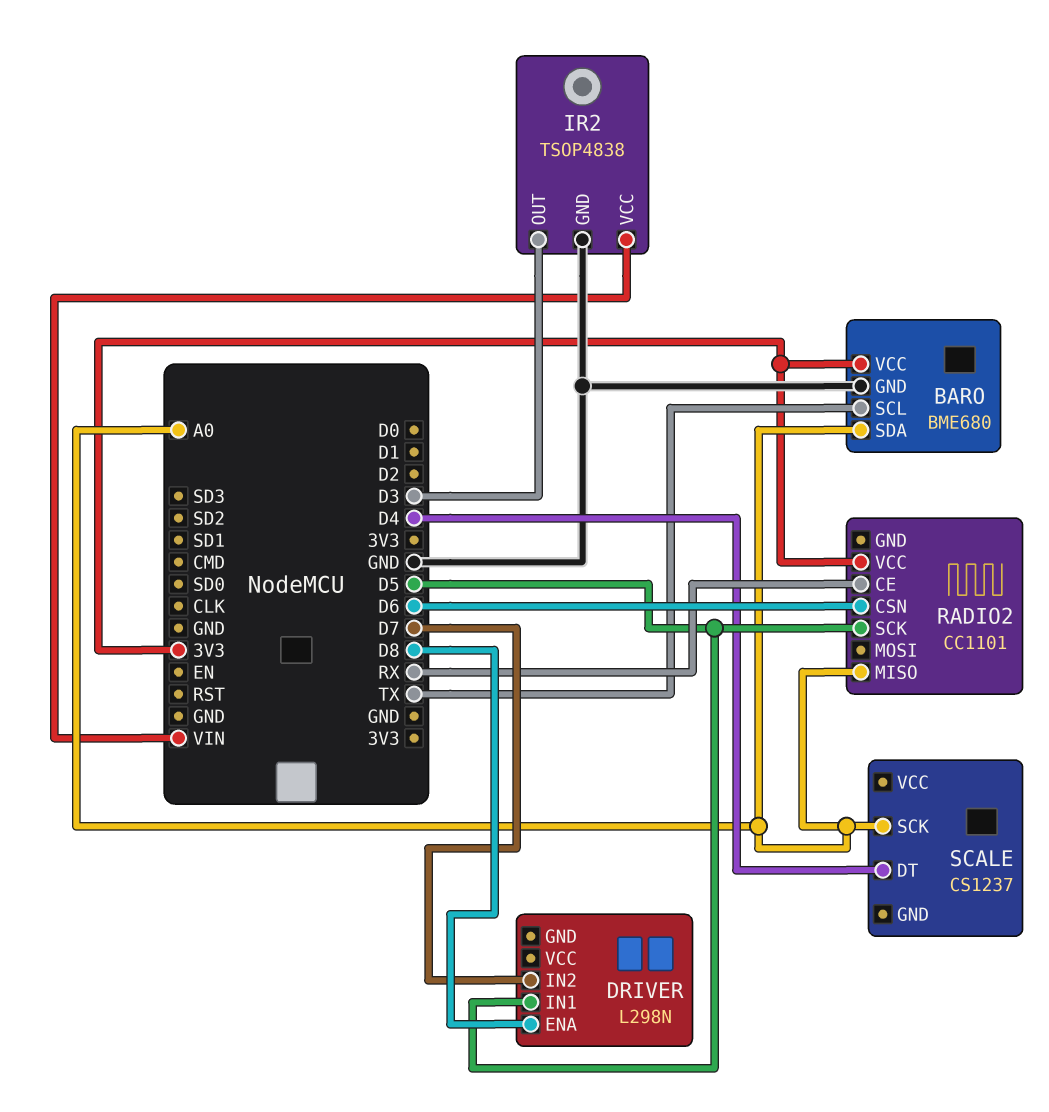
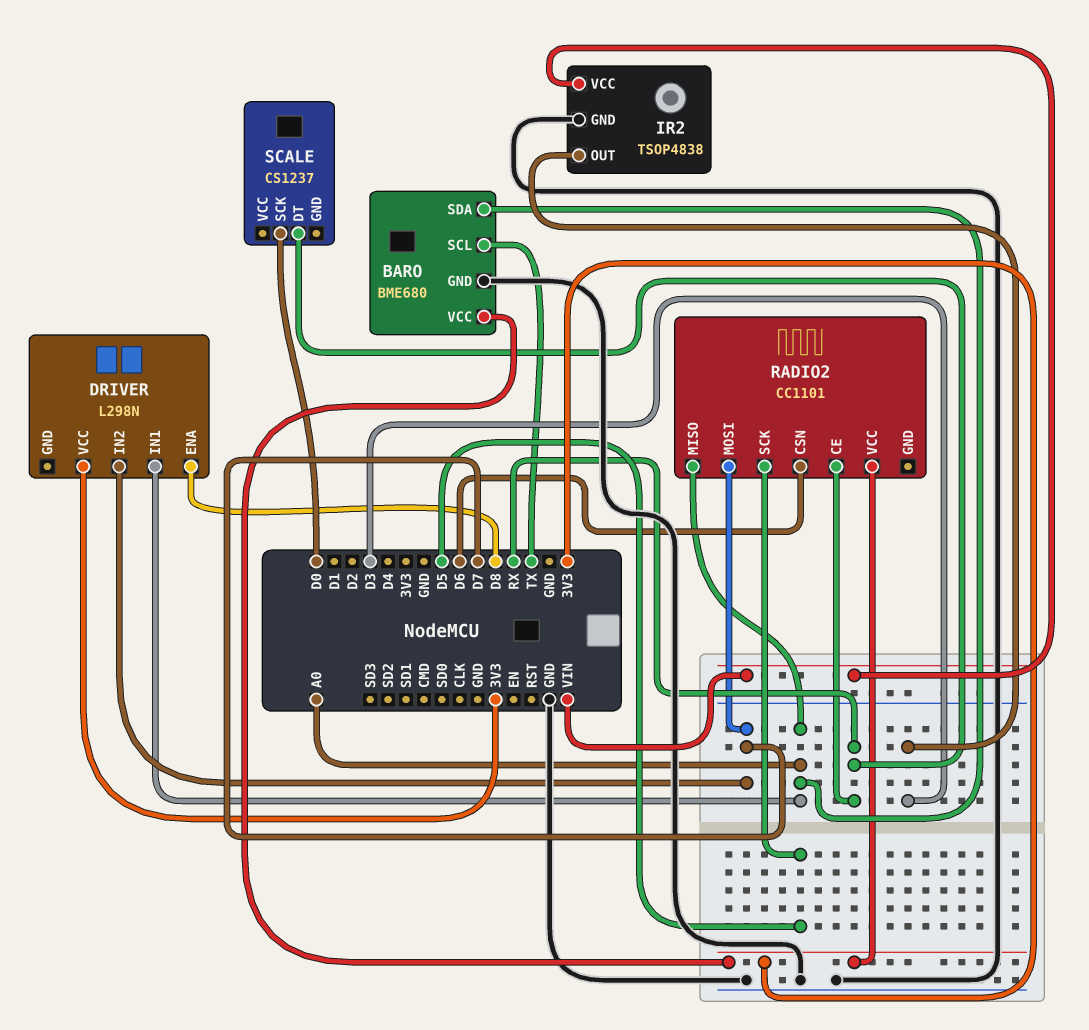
DRIVER pin IN1: D5 -> A0
DRIVER pin VCC: none -> 3V3
RADIO2 pin MOSI: none -> D7
SCALE pin DT: D4 -> RX
SCALE pin SCK: A0 -> D0

